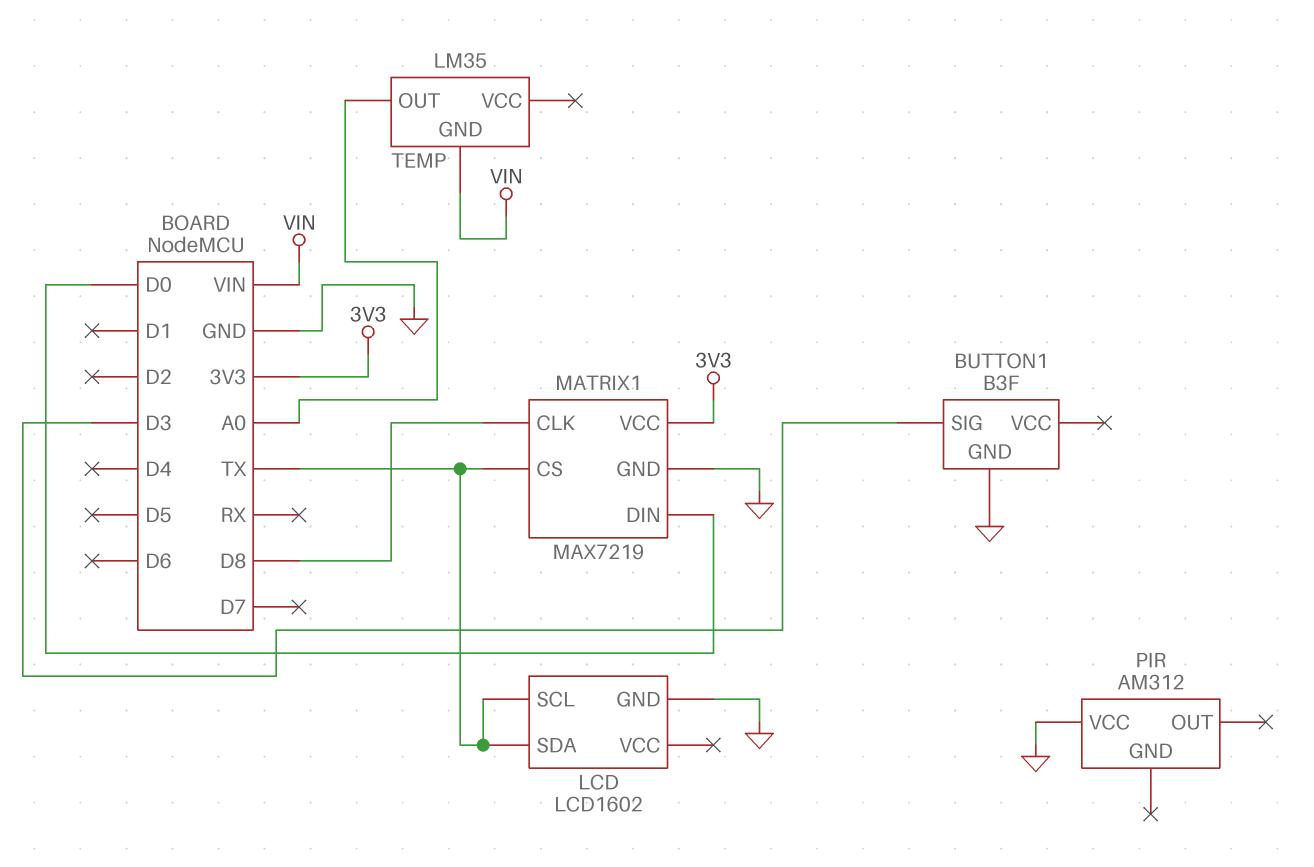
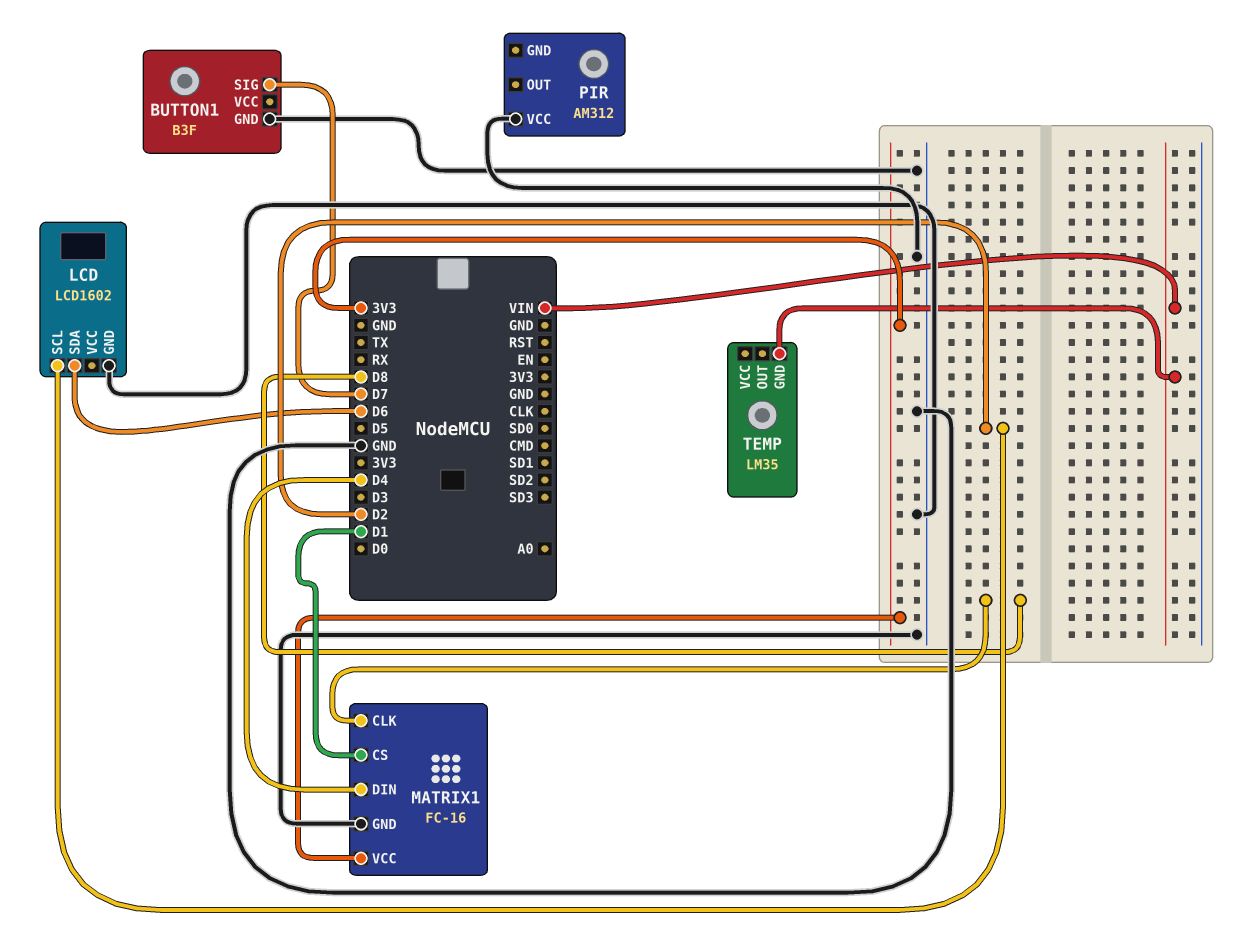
BUTTON1 pin SIG: D3 -> D7
LCD pin SCL: TX -> D2
LCD pin SDA: TX -> D6
MATRIX1: MAX7219 -> FC-16
MATRIX1 pin CS: TX -> D1
MATRIX1 pin DIN: D0 -> D4
TEMP pin OUT: A0 -> none

